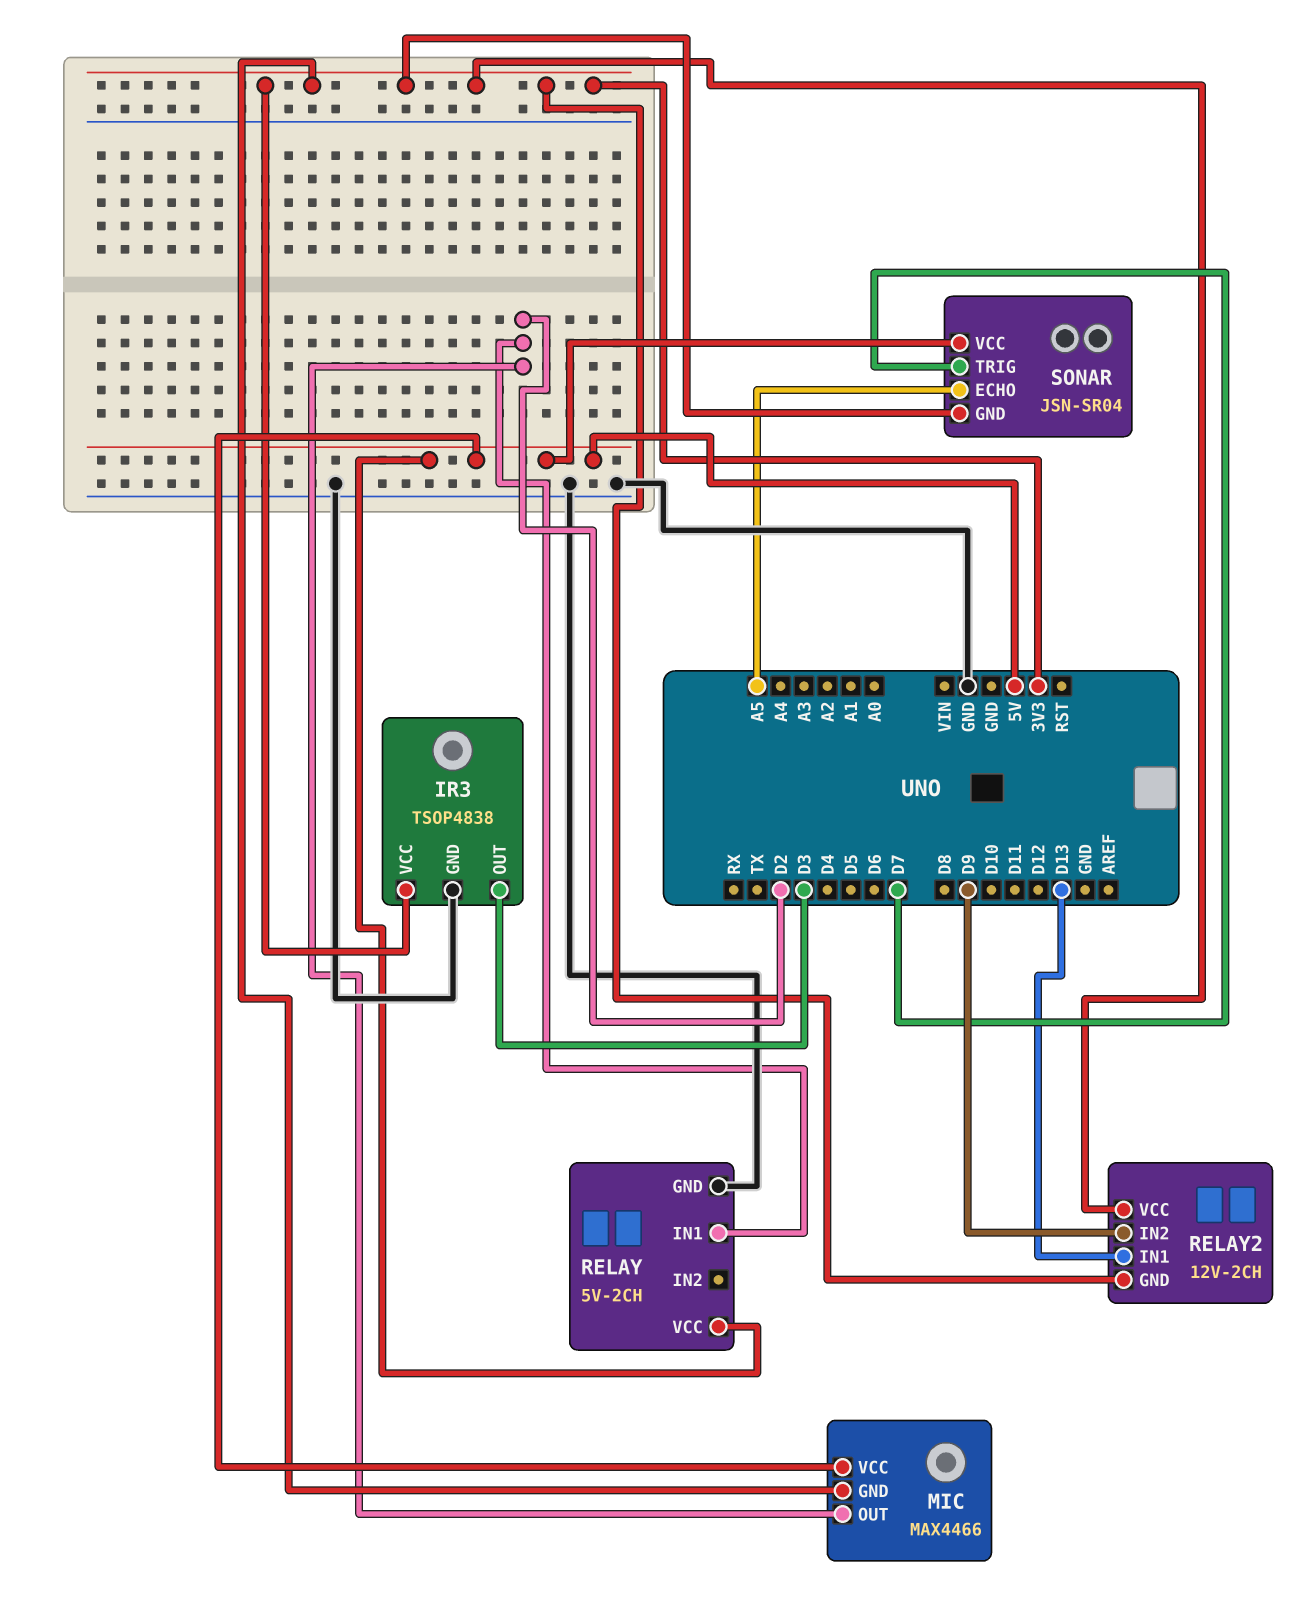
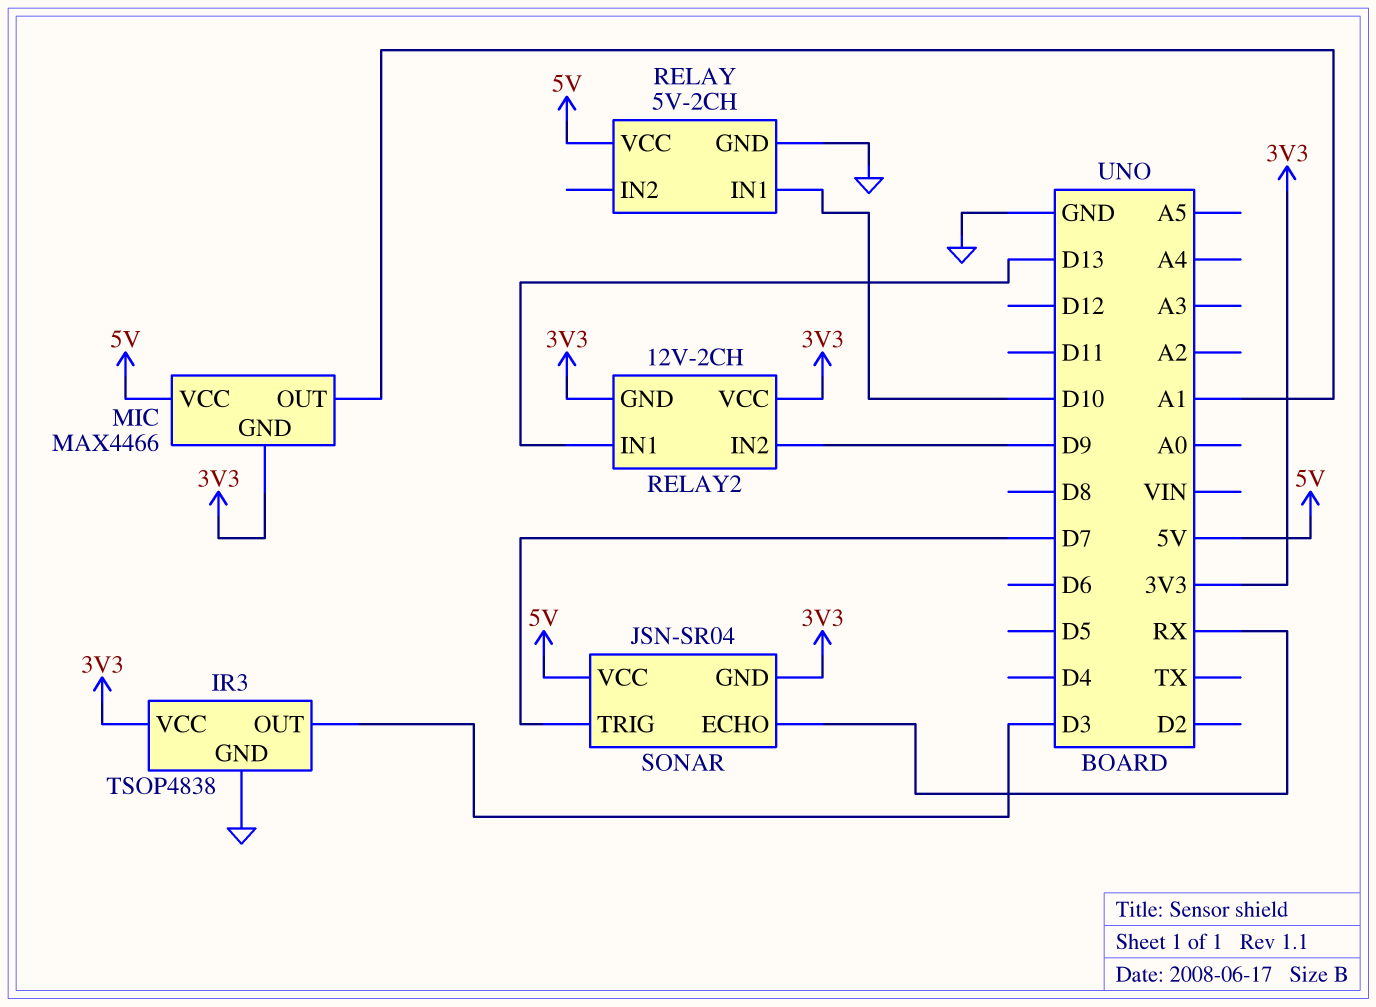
MIC pin OUT: D2 -> A1
RELAY pin IN1: D2 -> D10
SONAR pin ECHO: A5 -> RX

